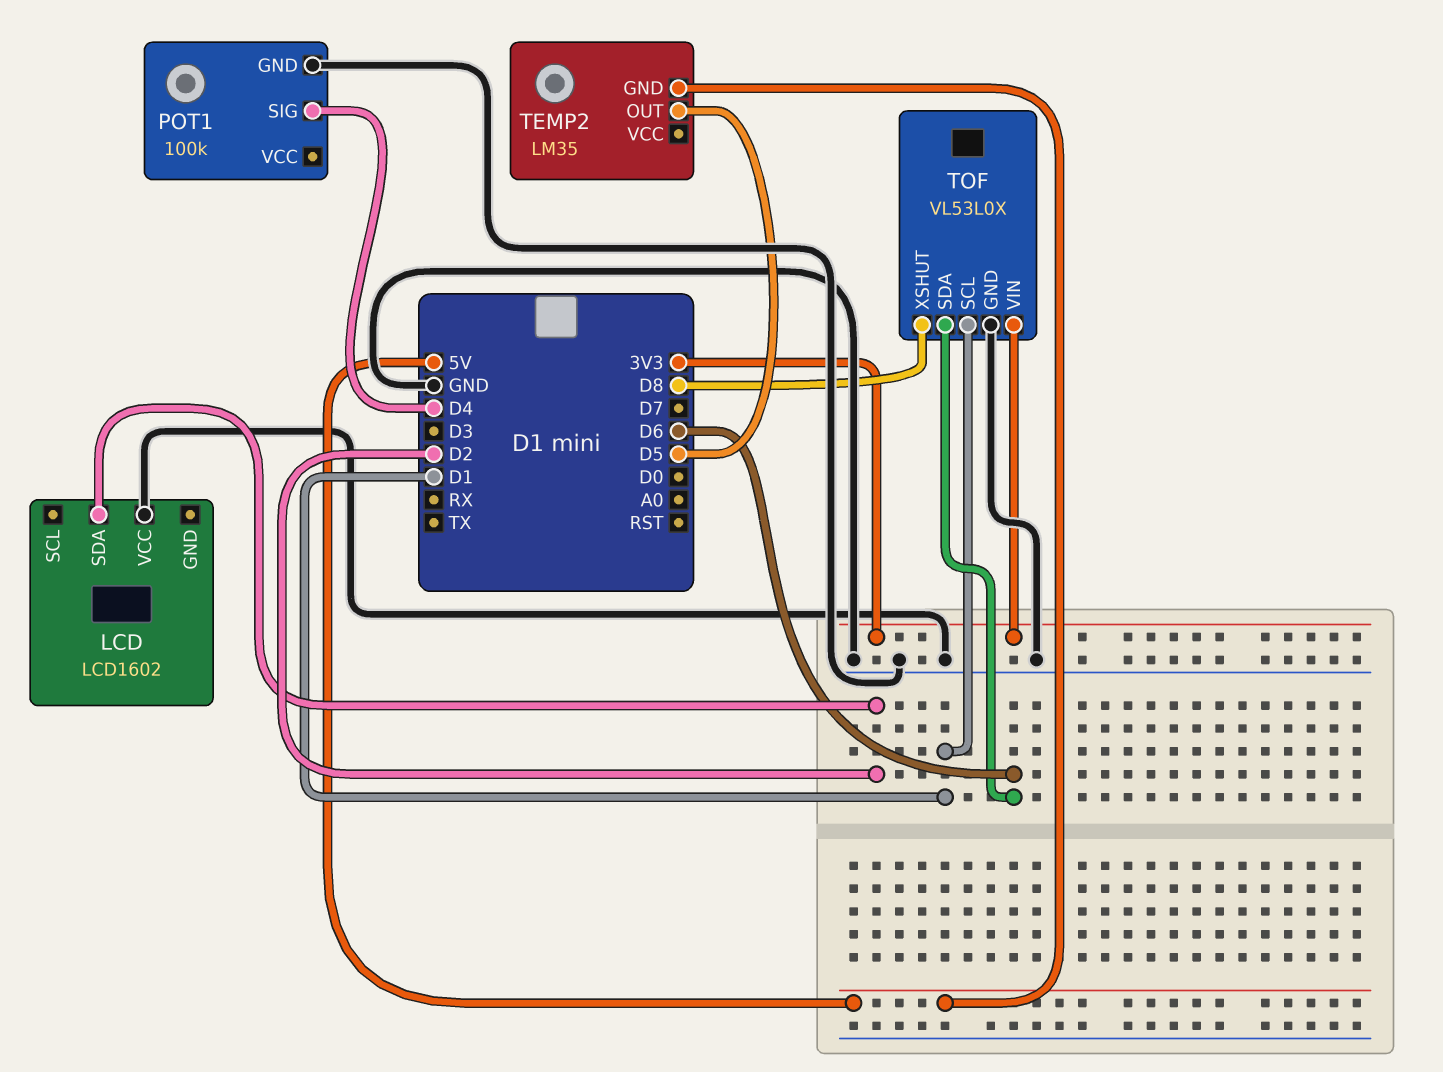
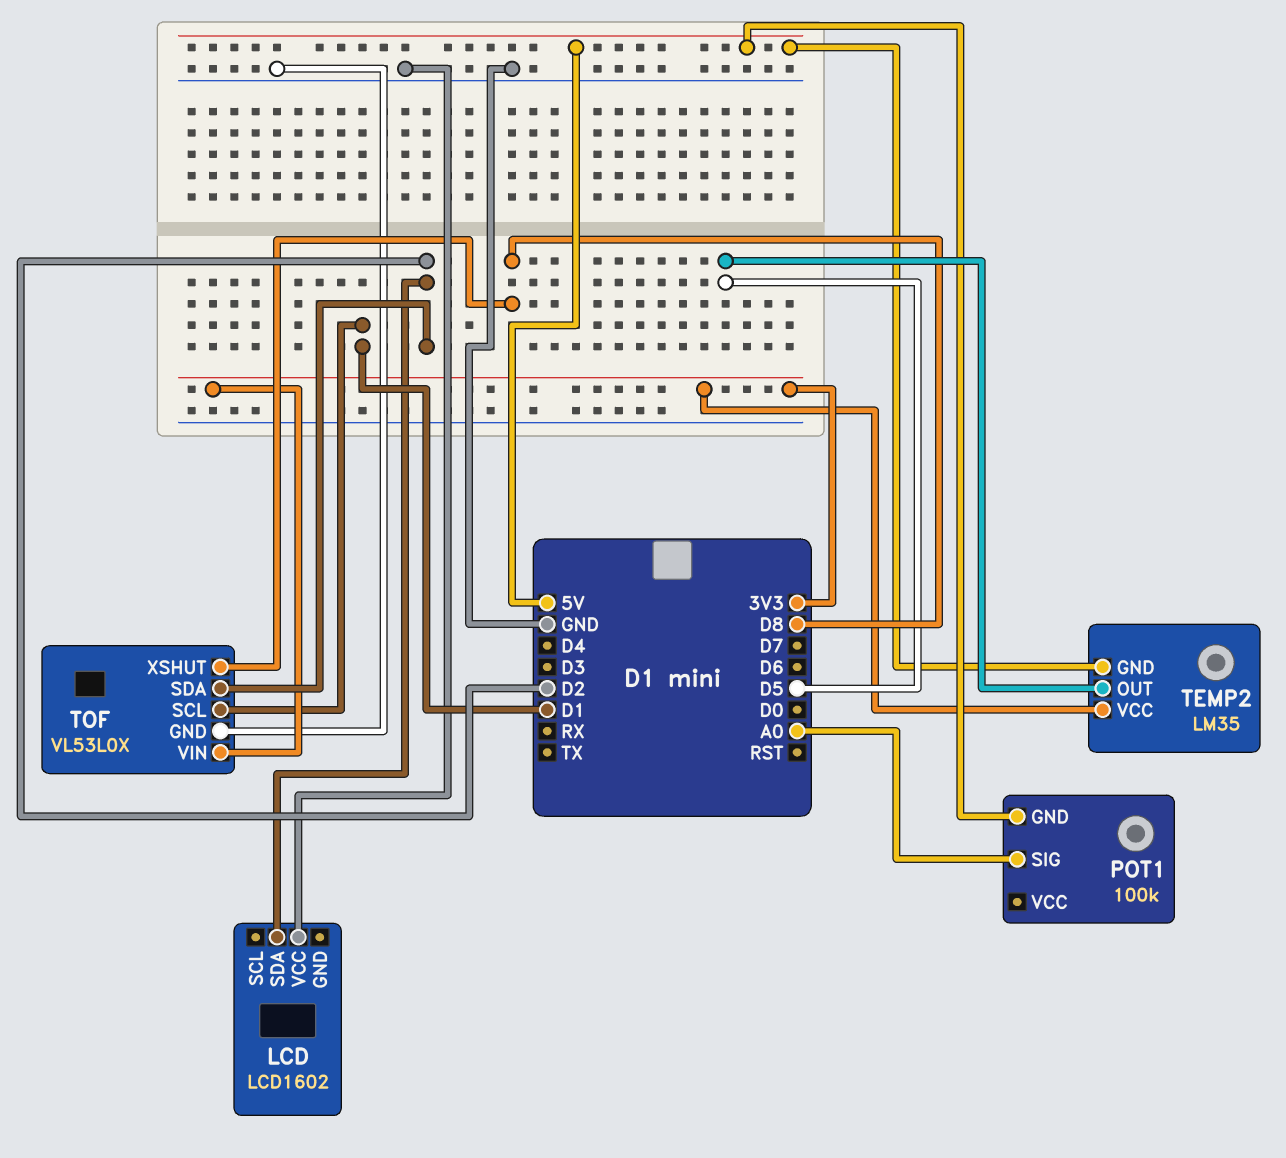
POT1 pin GND: GND -> 5V
POT1 pin SIG: D4 -> A0
TEMP2 pin VCC: none -> 3V3
TOF pin SDA: D6 -> D2

